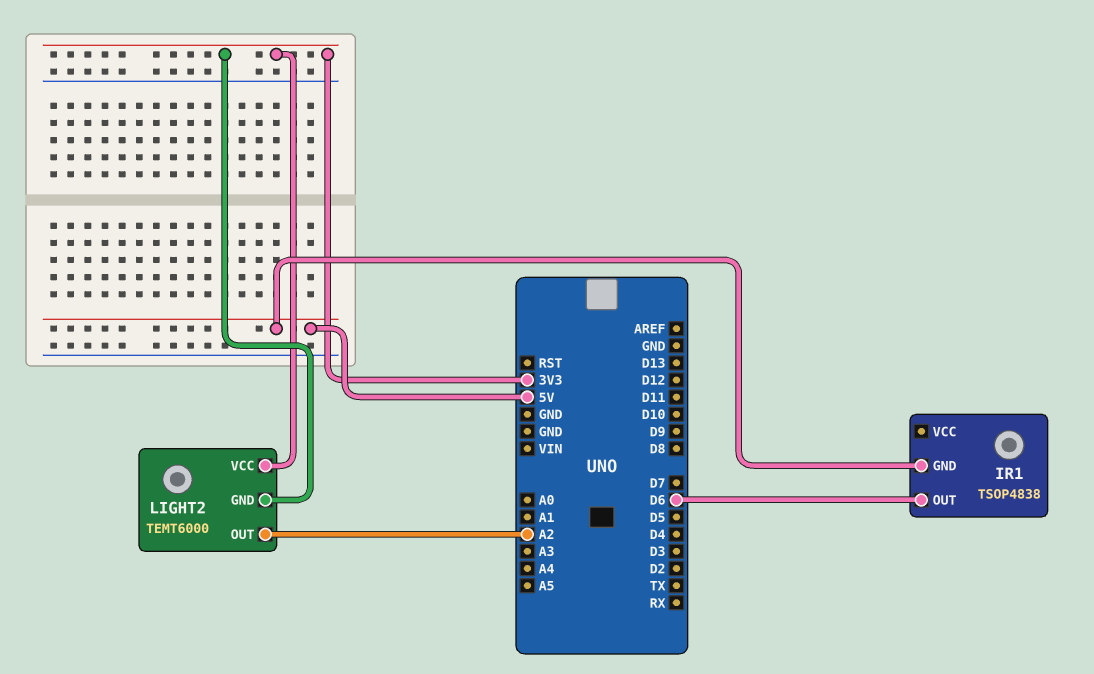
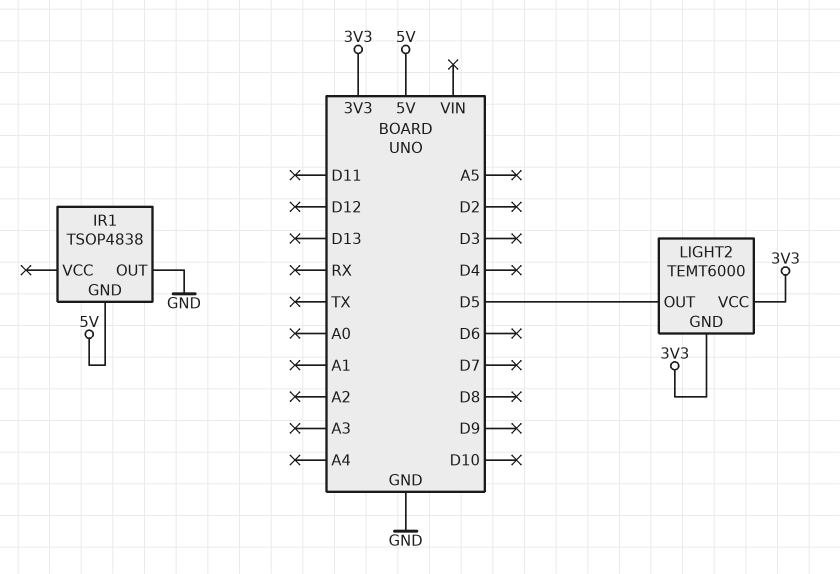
IR1 pin OUT: D6 -> GND
LIGHT2 pin OUT: A2 -> D5

